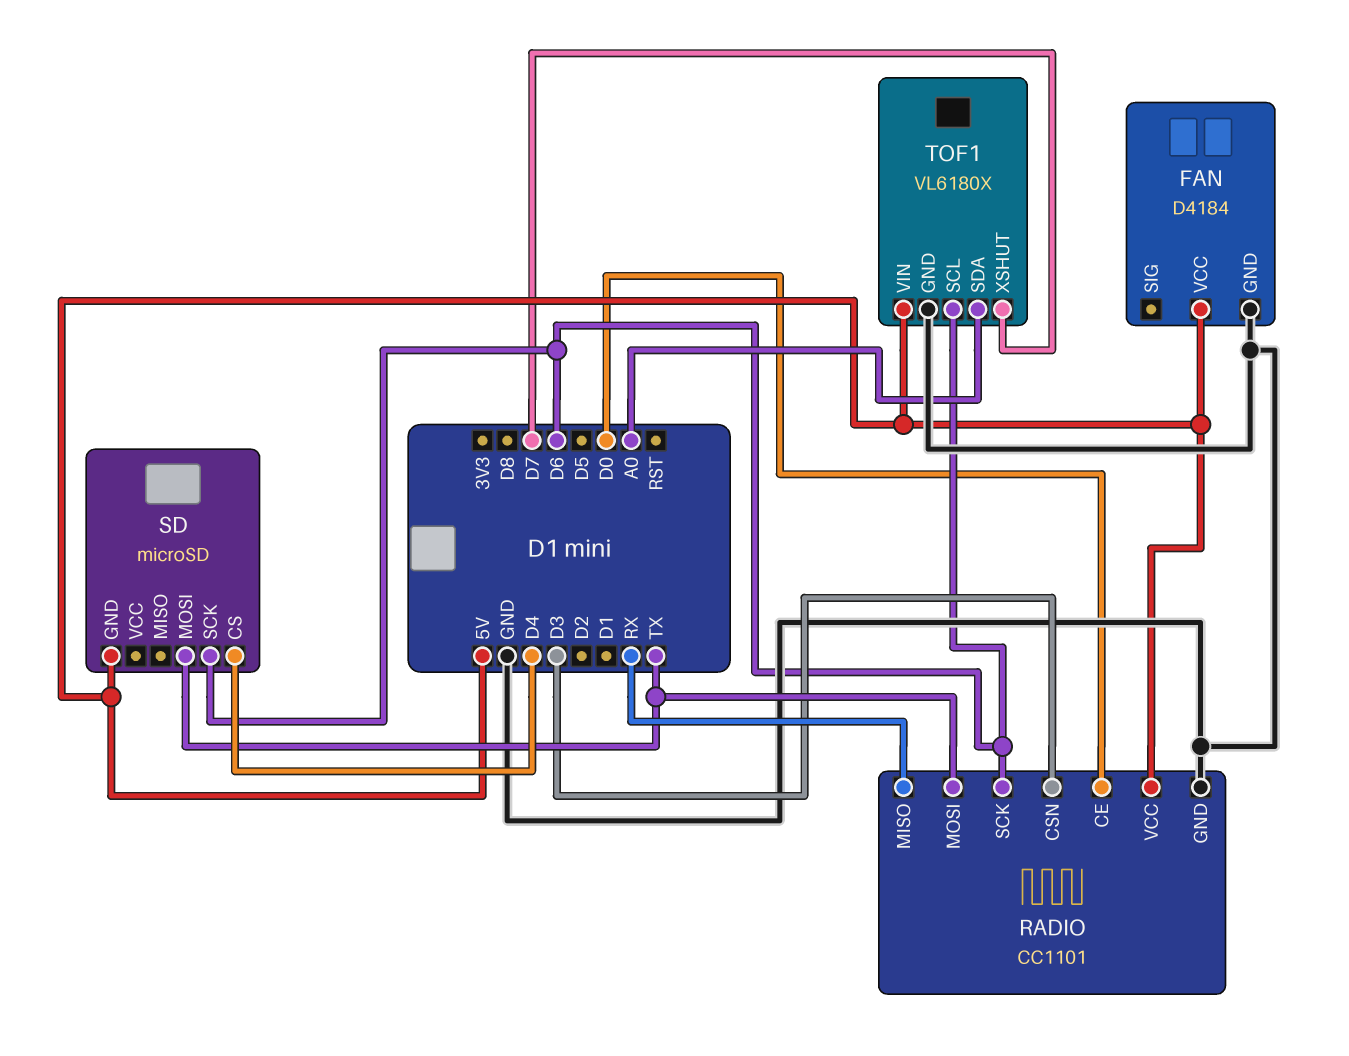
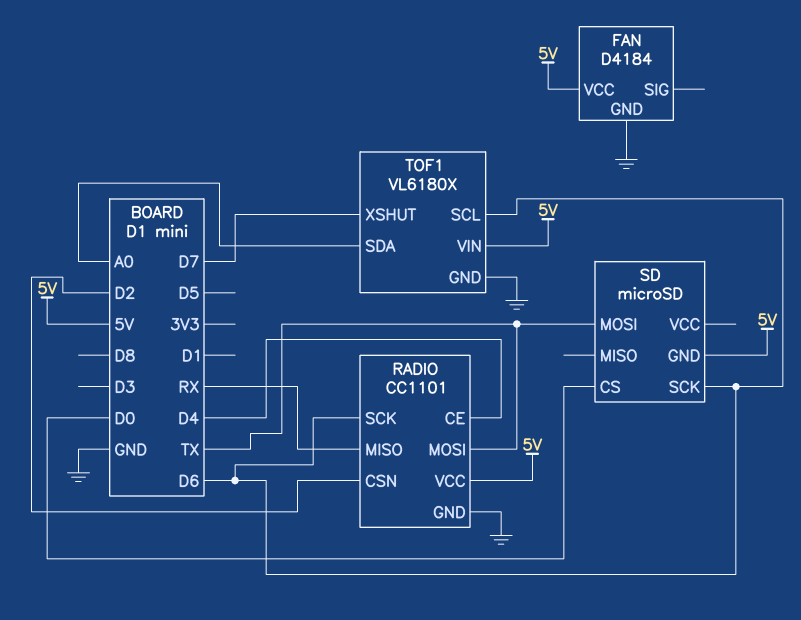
RADIO pin CE: D0 -> D4
RADIO pin CSN: D3 -> D2
SD pin CS: D4 -> D0

